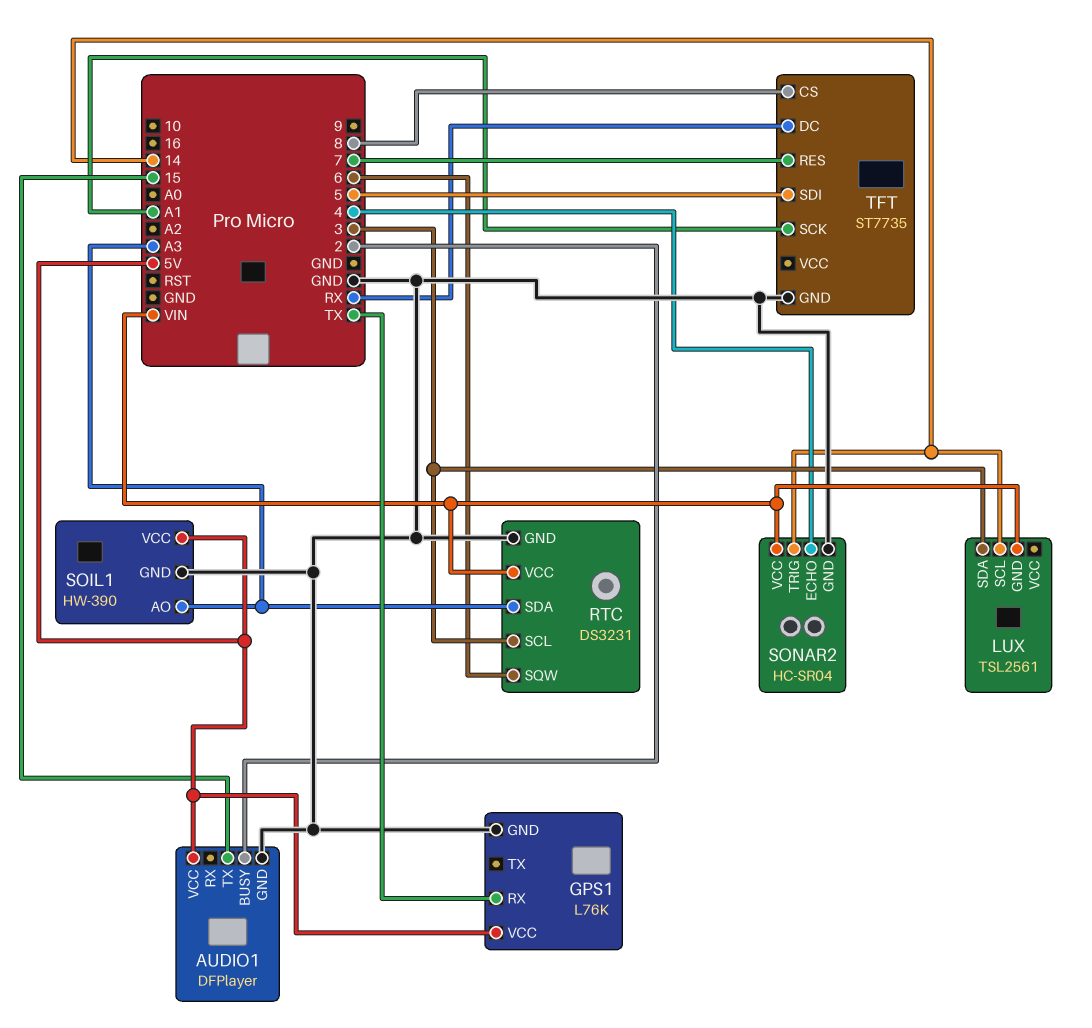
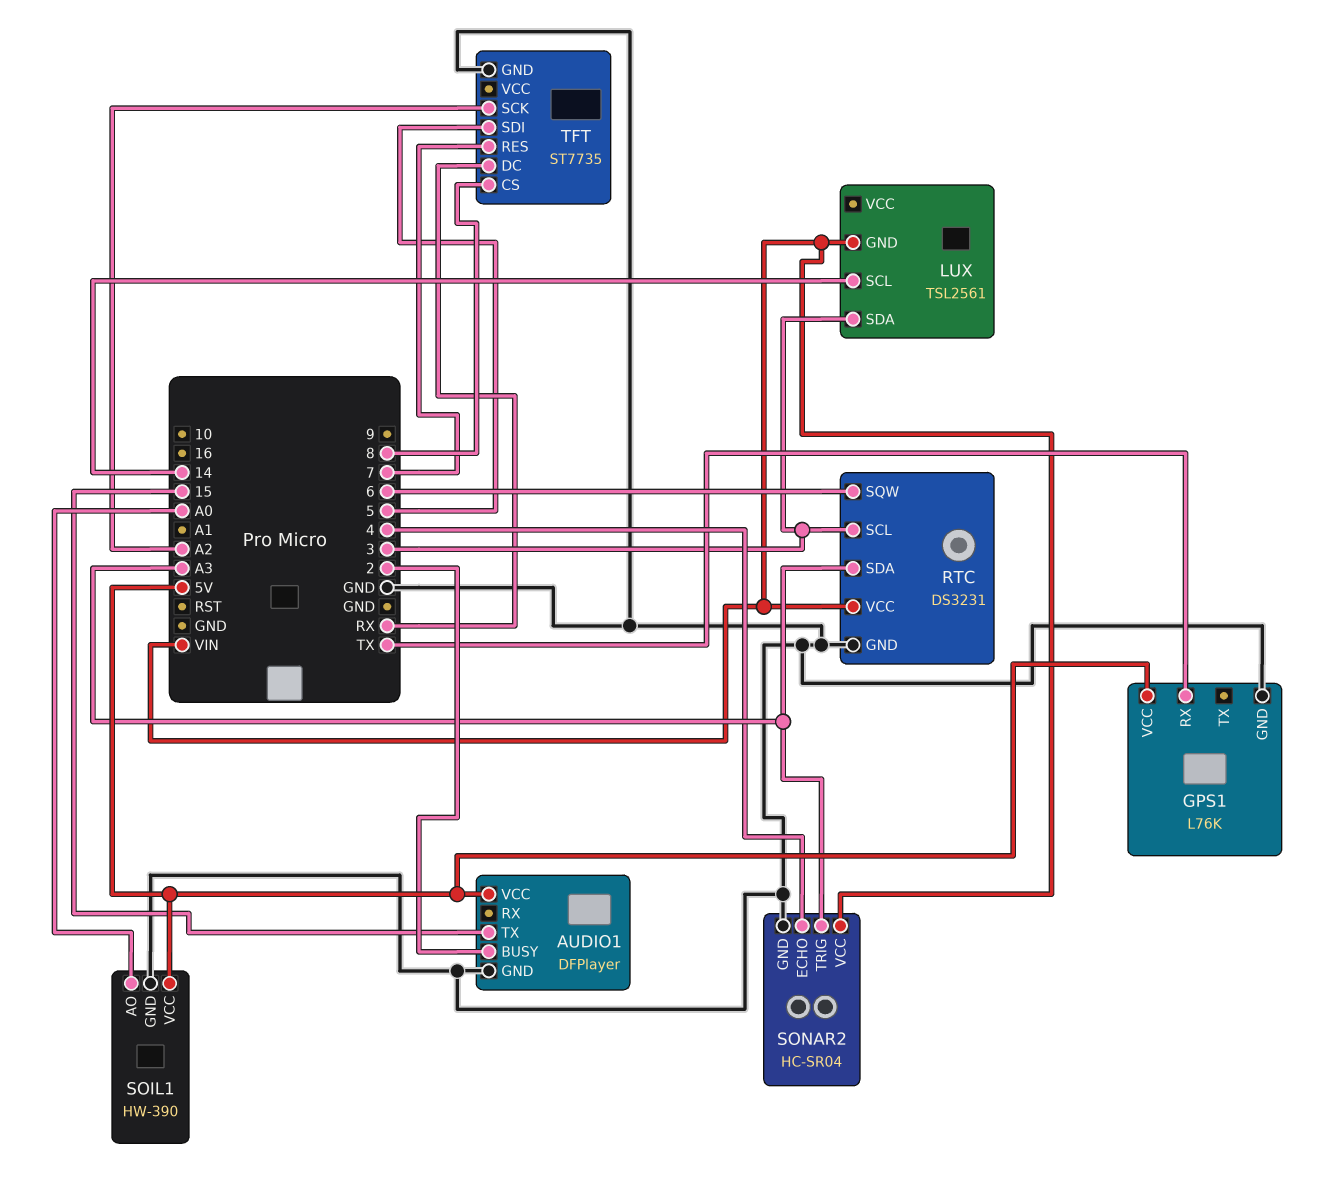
SOIL1 pin AO: A3 -> A0
SONAR2 pin TRIG: 14 -> A3
TFT pin SCK: A1 -> A2

